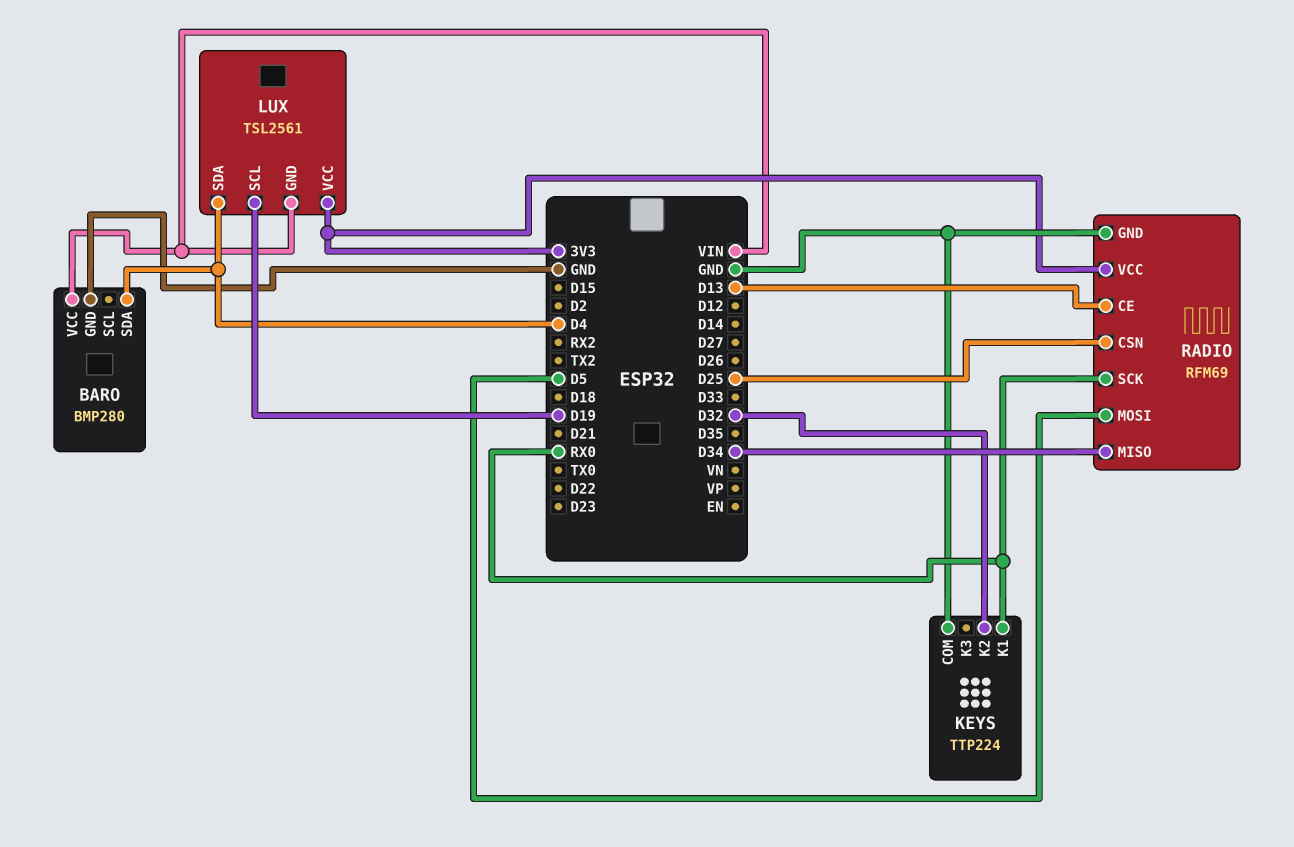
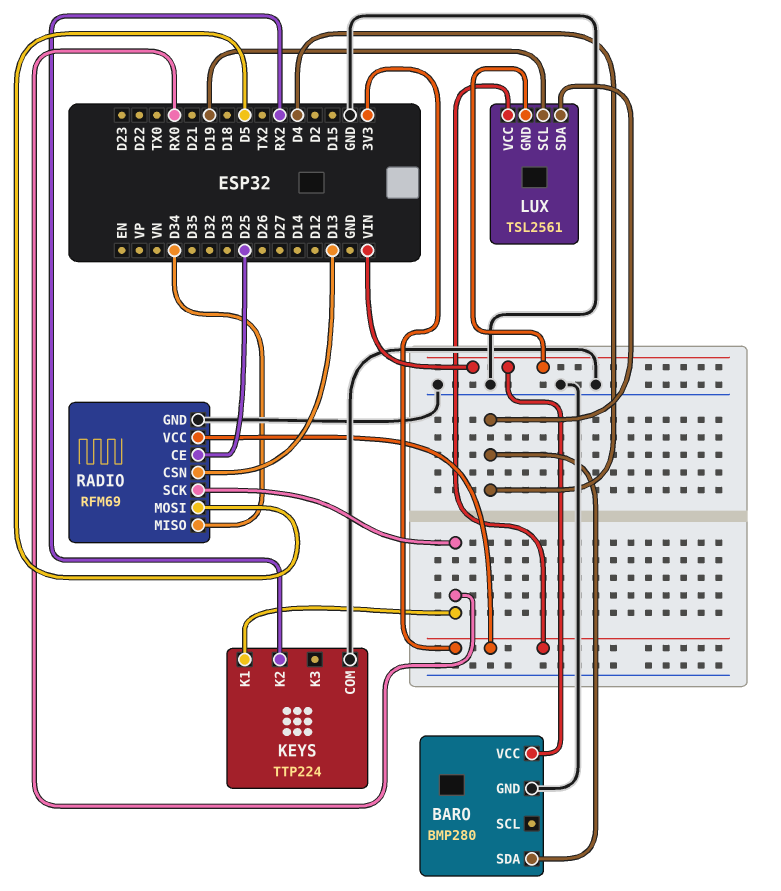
KEYS pin K2: D32 -> RX2
RADIO pin CE: D13 -> D25
RADIO pin CSN: D25 -> D13

